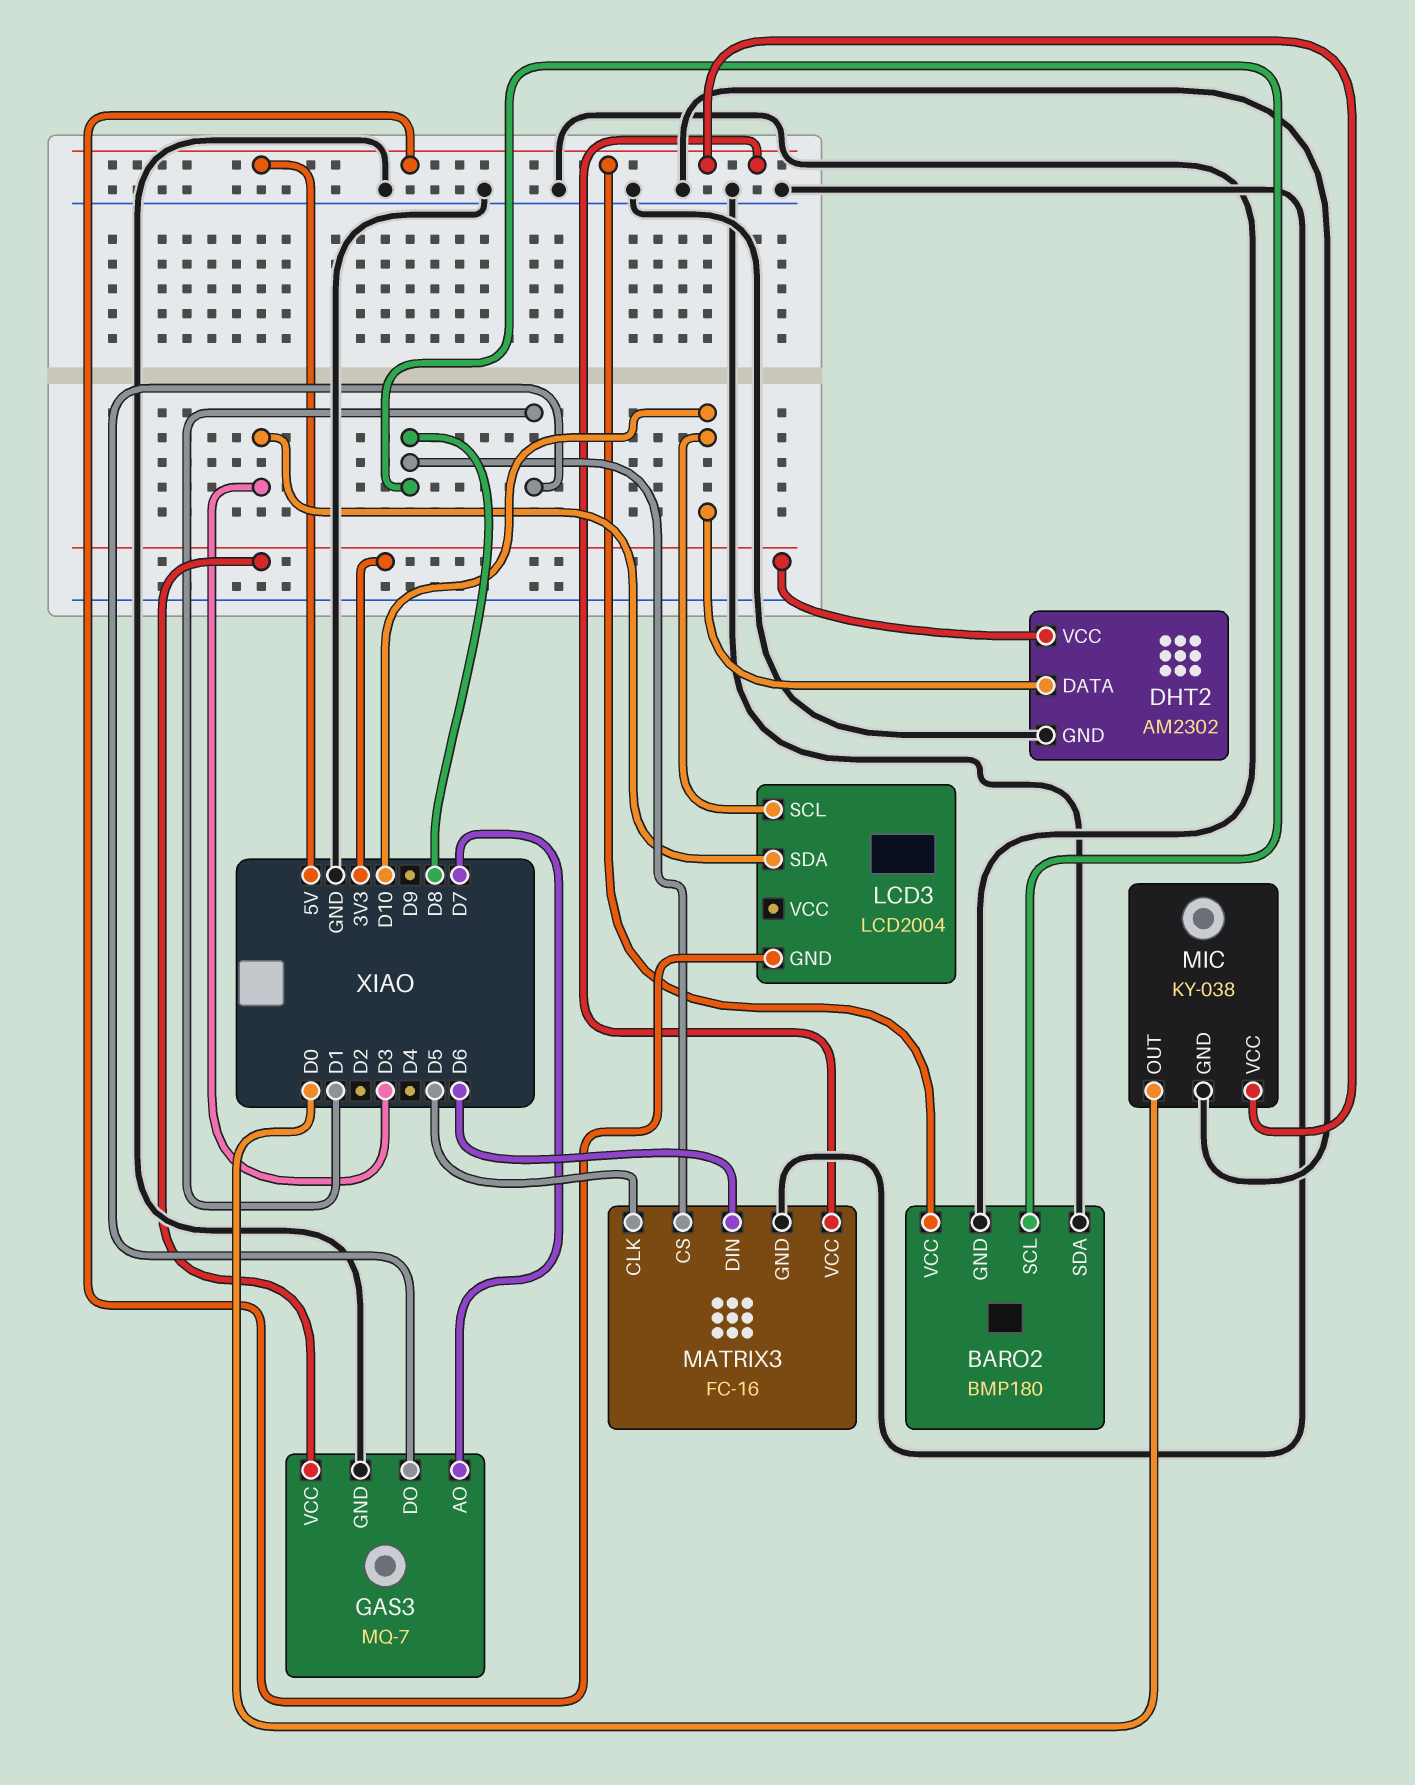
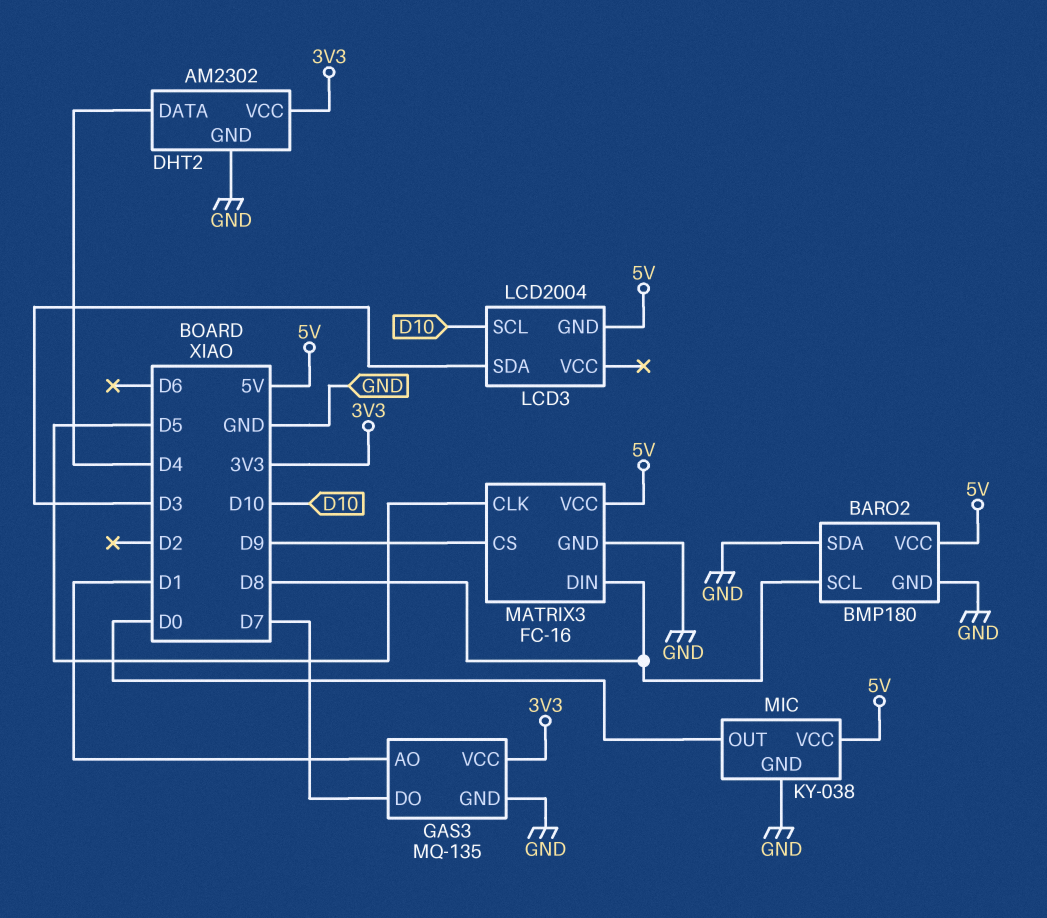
DHT2 pin DATA: D10 -> D4
GAS3: MQ-7 -> MQ-135
GAS3 pin AO: D7 -> D1
GAS3 pin DO: D1 -> D7
MATRIX3 pin CS: D8 -> D9
MATRIX3 pin DIN: D6 -> D8

